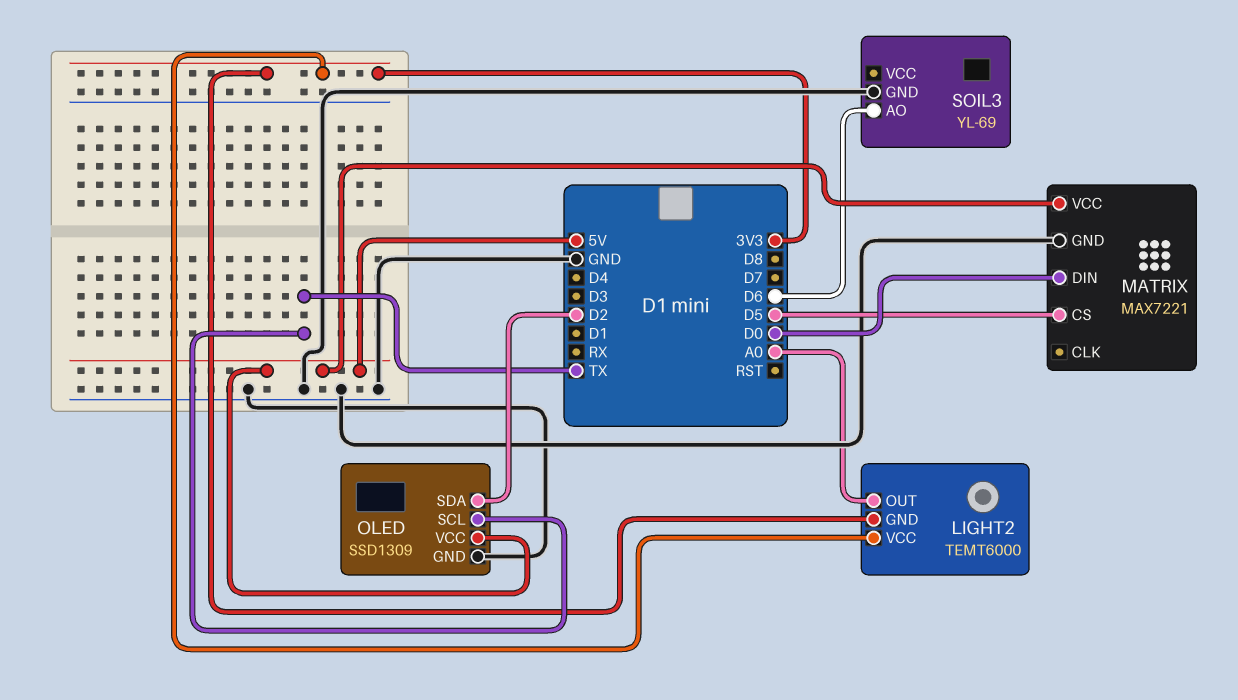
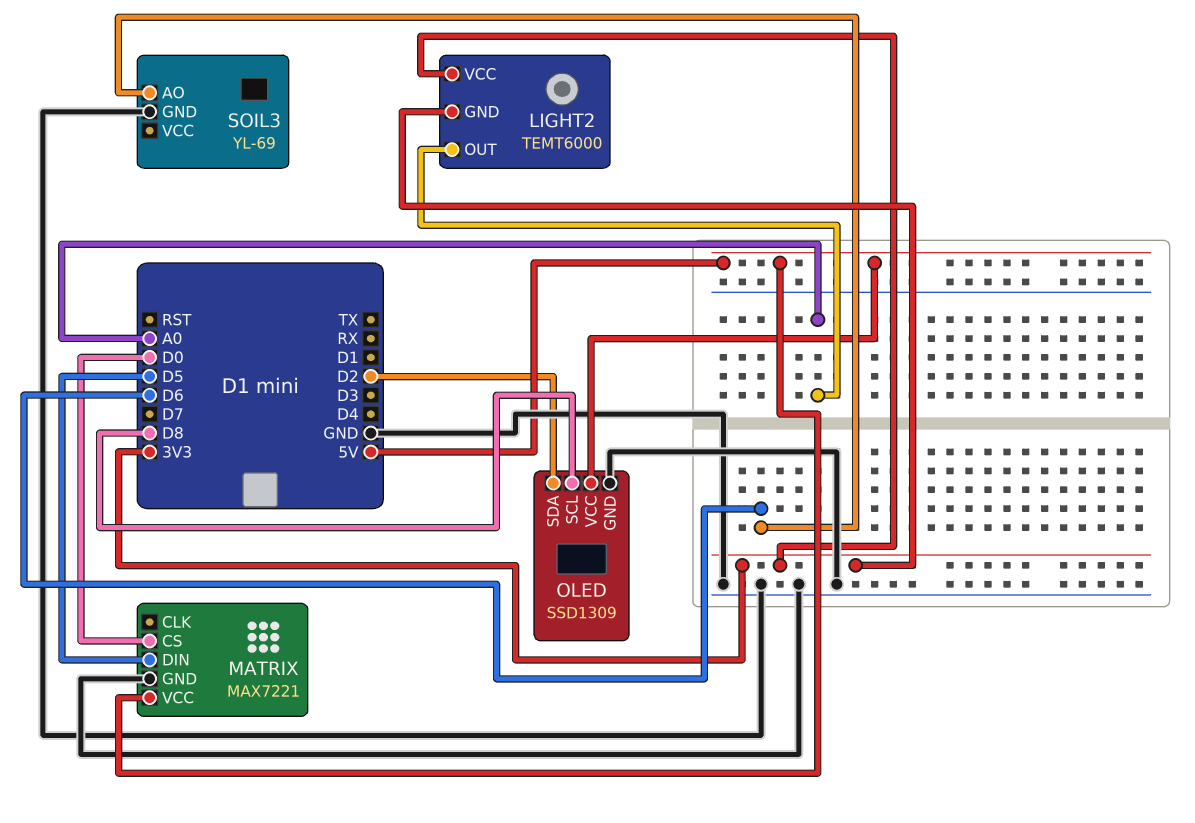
MATRIX pin CS: D5 -> D0
MATRIX pin DIN: D0 -> D5
OLED pin SCL: TX -> D8

